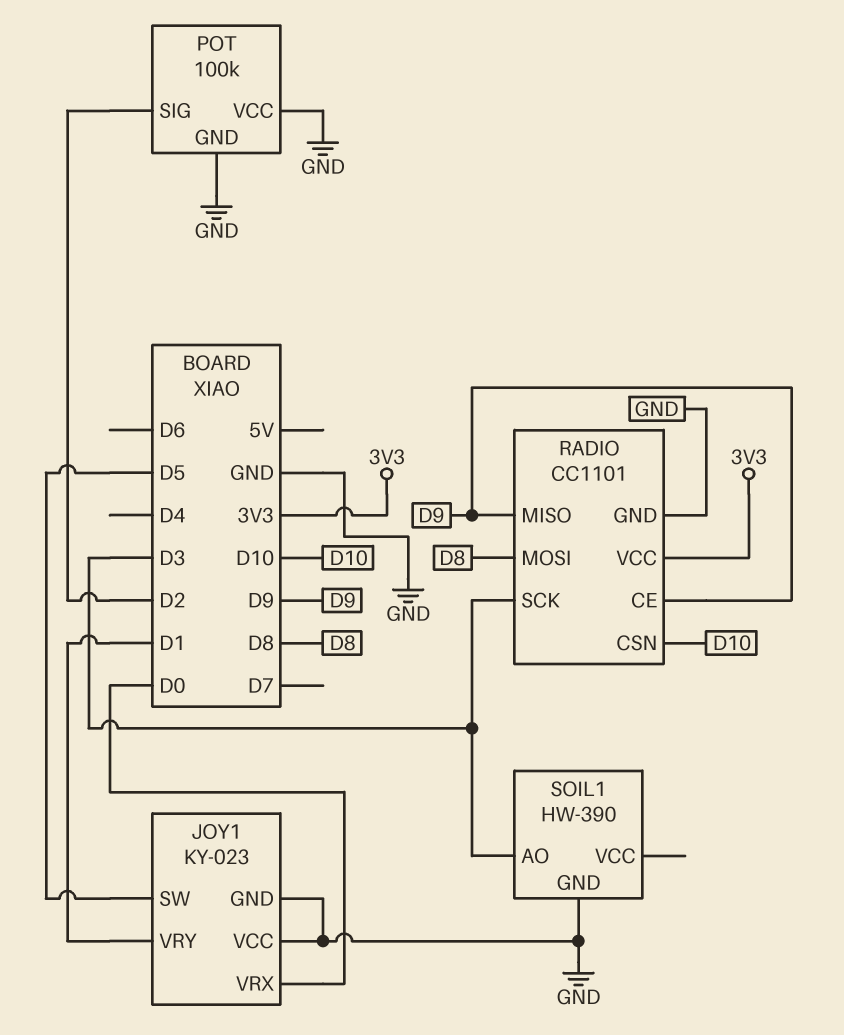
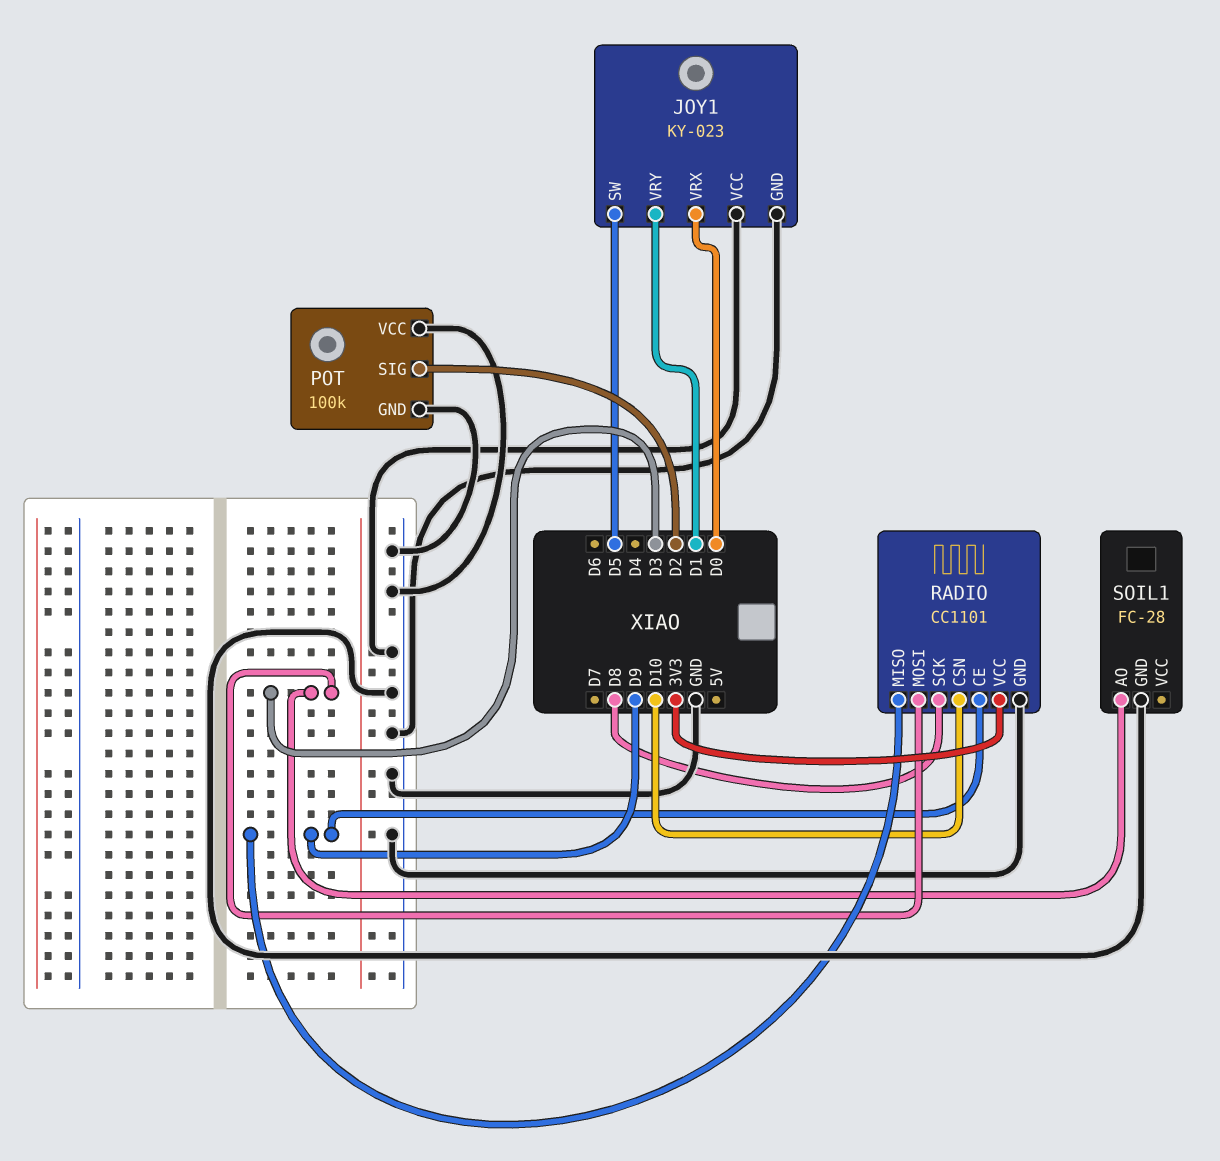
RADIO pin MOSI: D8 -> D3
RADIO pin SCK: D3 -> D8
SOIL1: HW-390 -> FC-28

